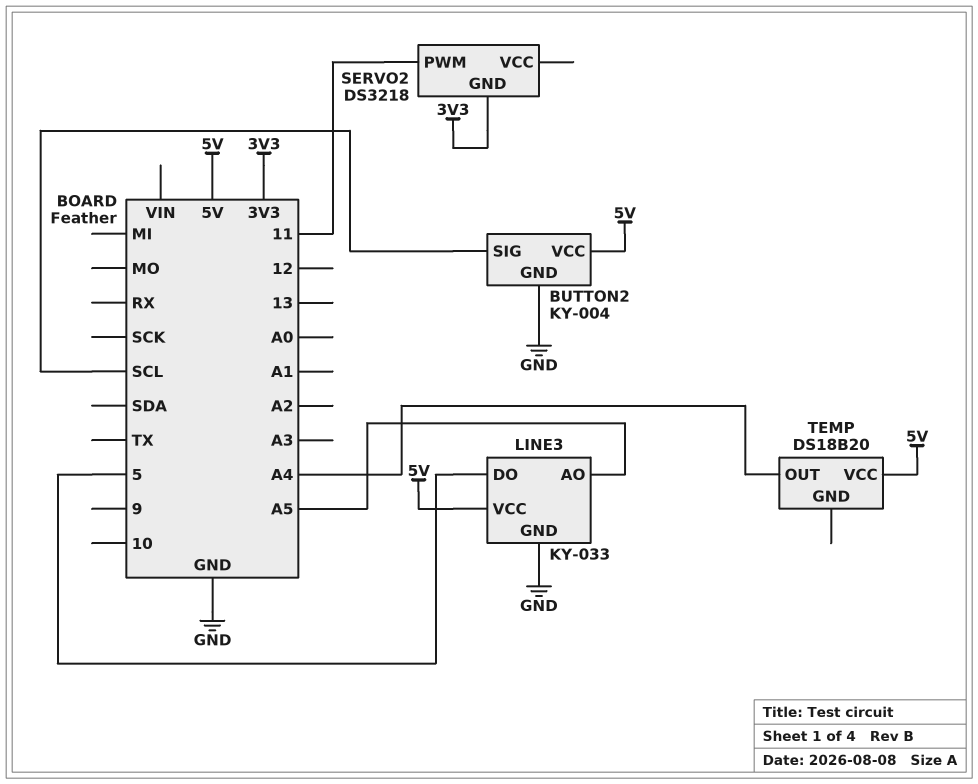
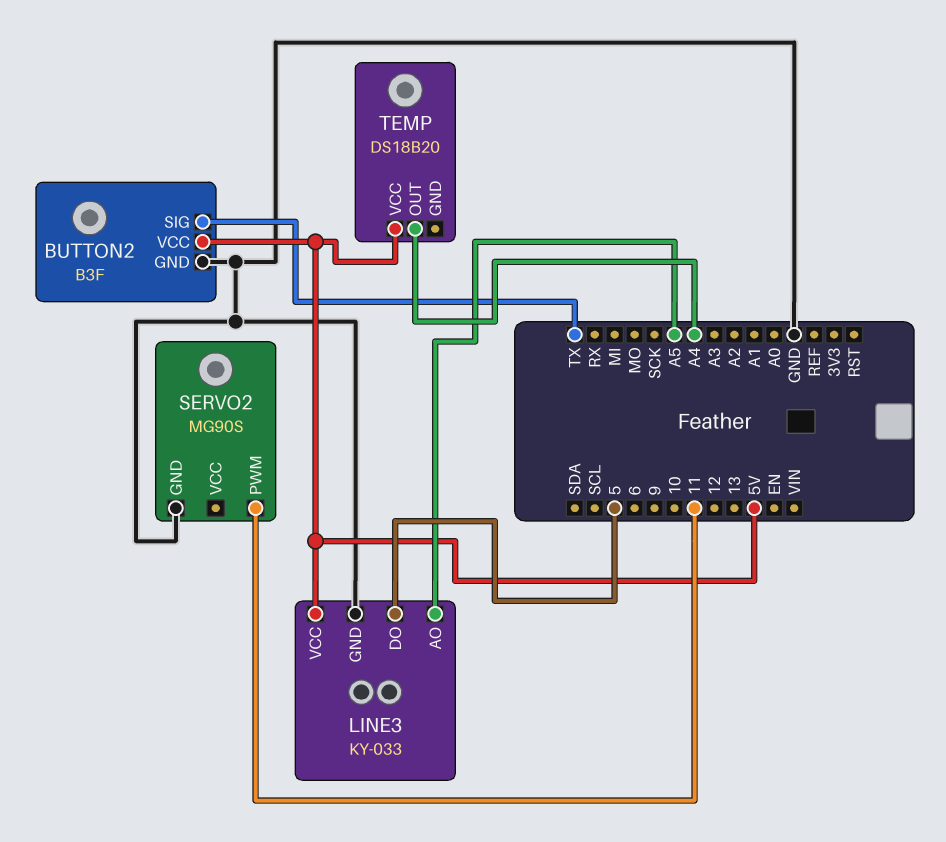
BUTTON2: KY-004 -> B3F
BUTTON2 pin SIG: SCL -> TX
SERVO2: DS3218 -> MG90S
SERVO2 pin GND: 3V3 -> GND

